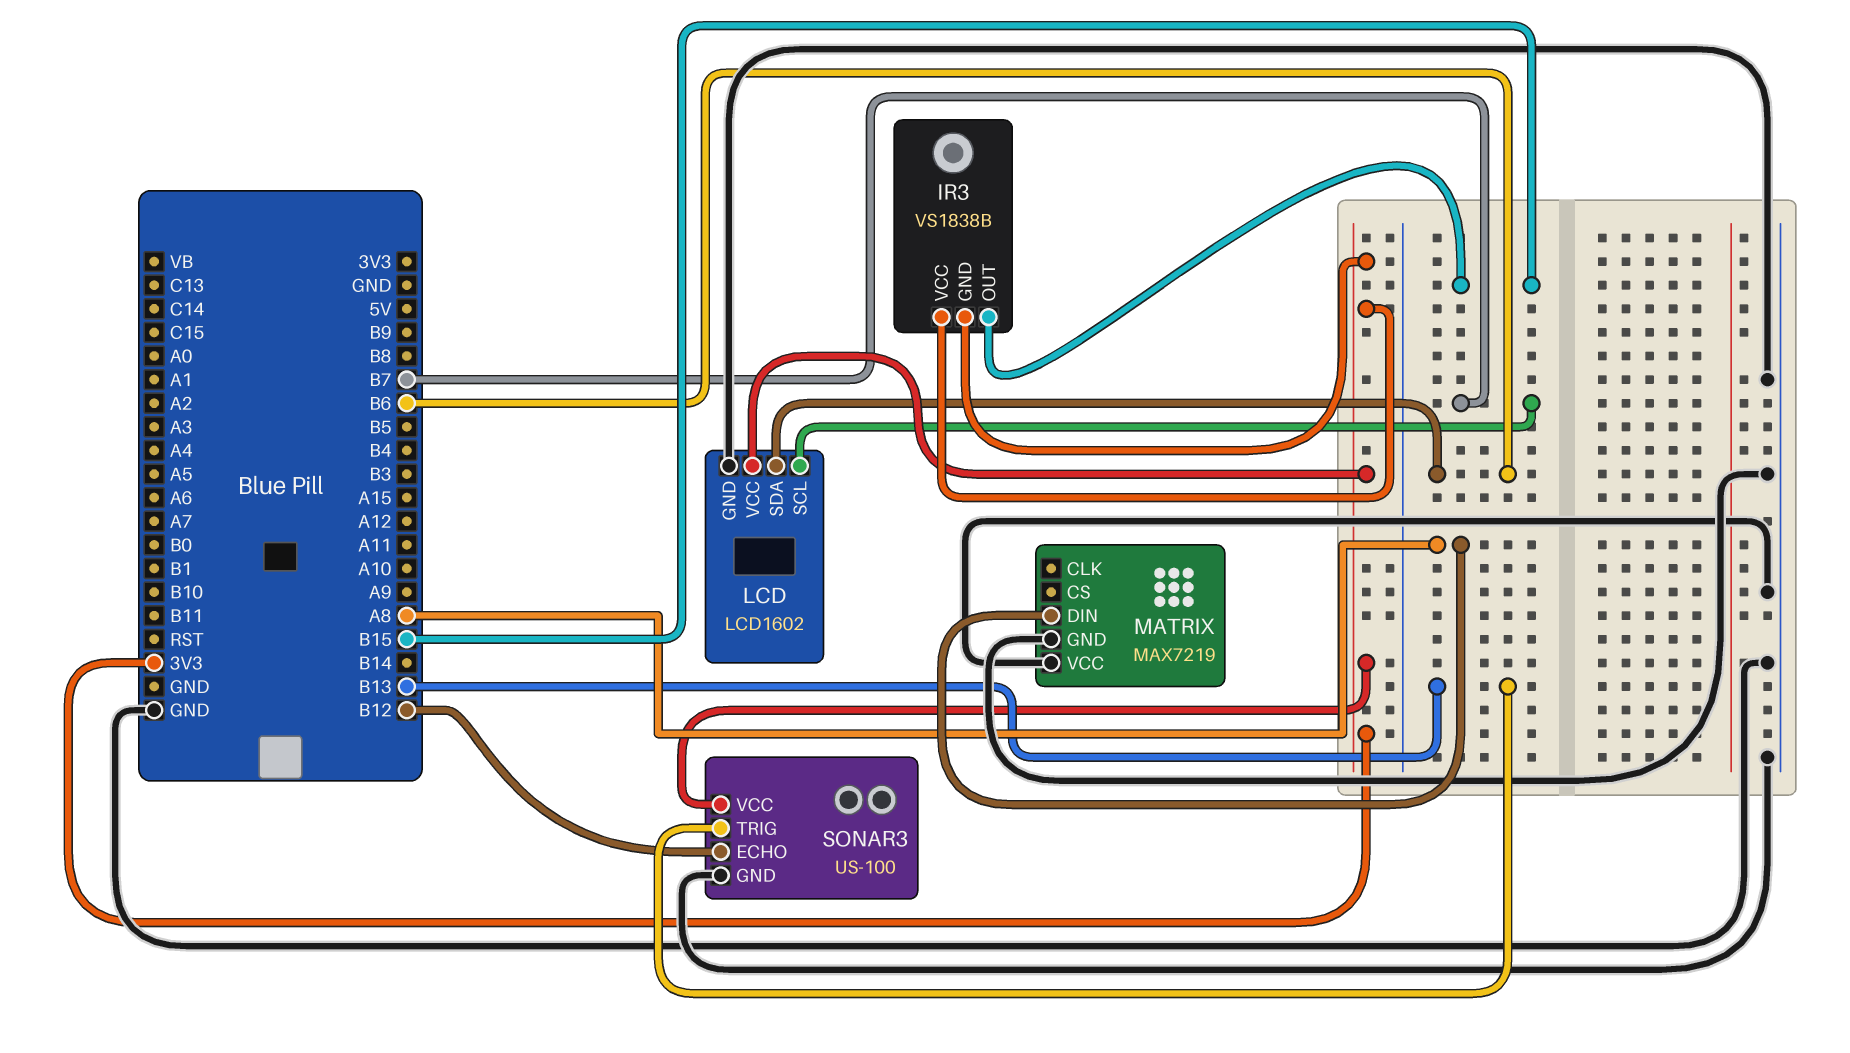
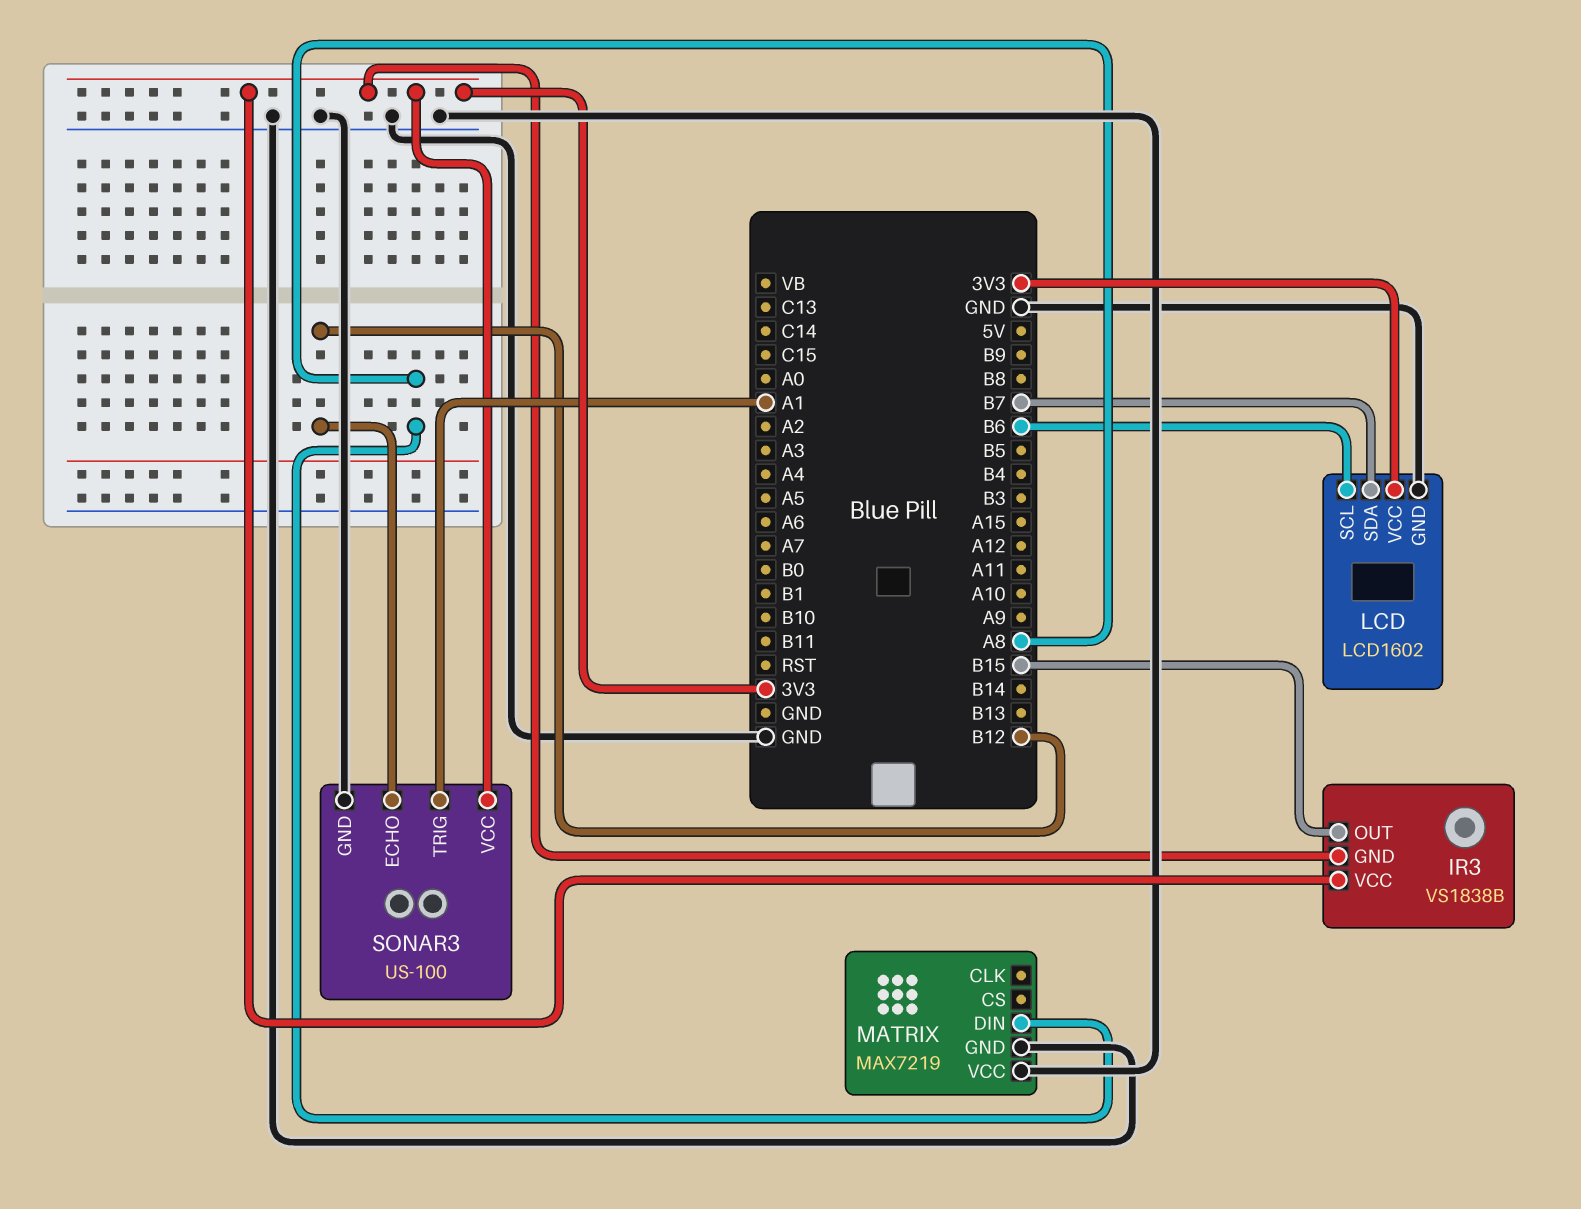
LCD pin SCL: B7 -> B6
LCD pin SDA: B6 -> B7
SONAR3 pin TRIG: B13 -> A1

